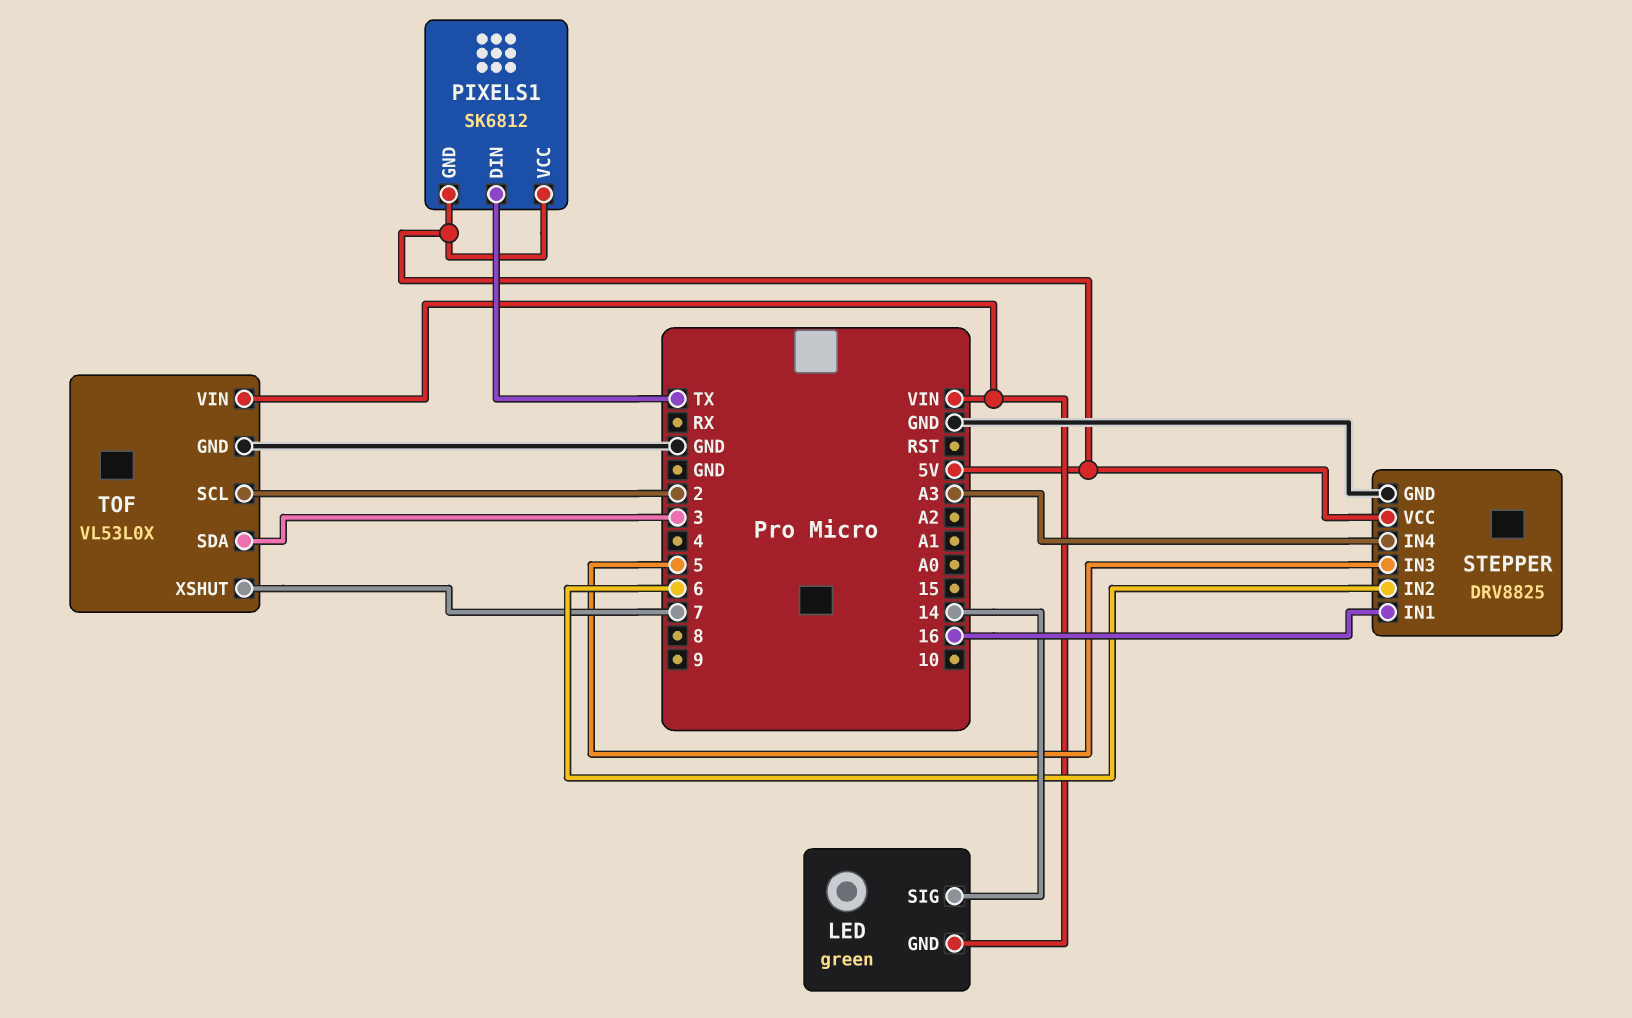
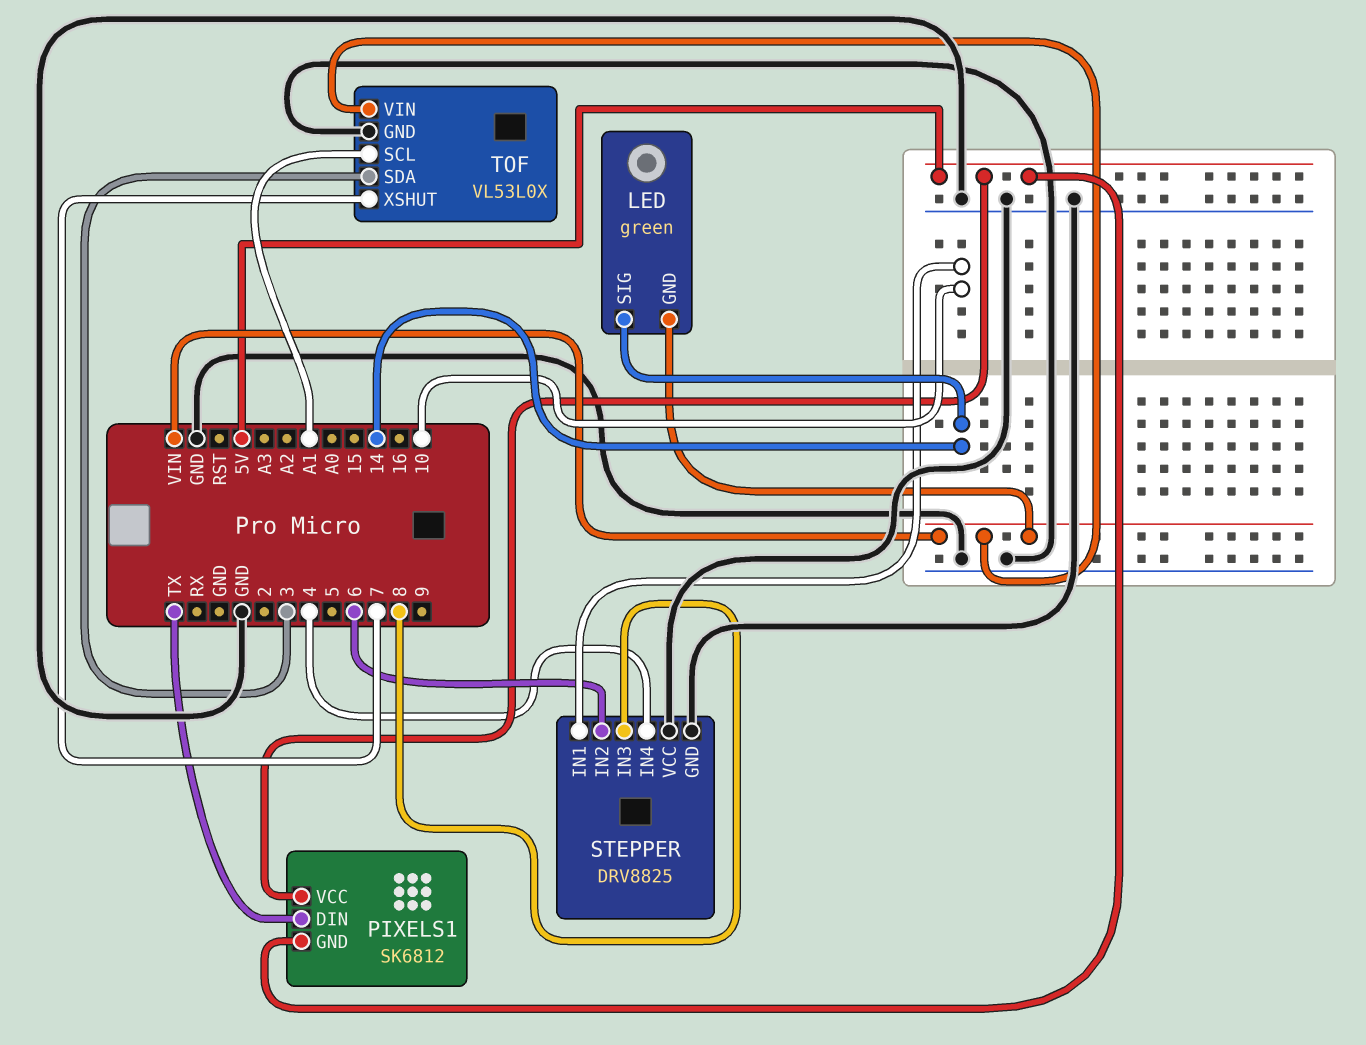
STEPPER pin IN1: 16 -> 10
STEPPER pin IN3: 5 -> 8
STEPPER pin IN4: A3 -> 4
STEPPER pin VCC: 5V -> GND
TOF pin SCL: 2 -> A1

